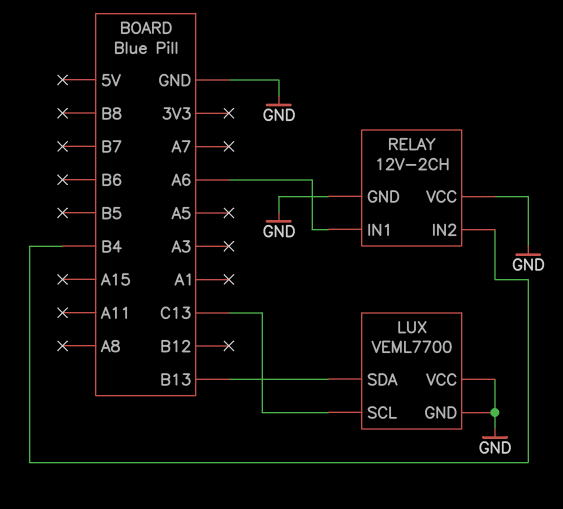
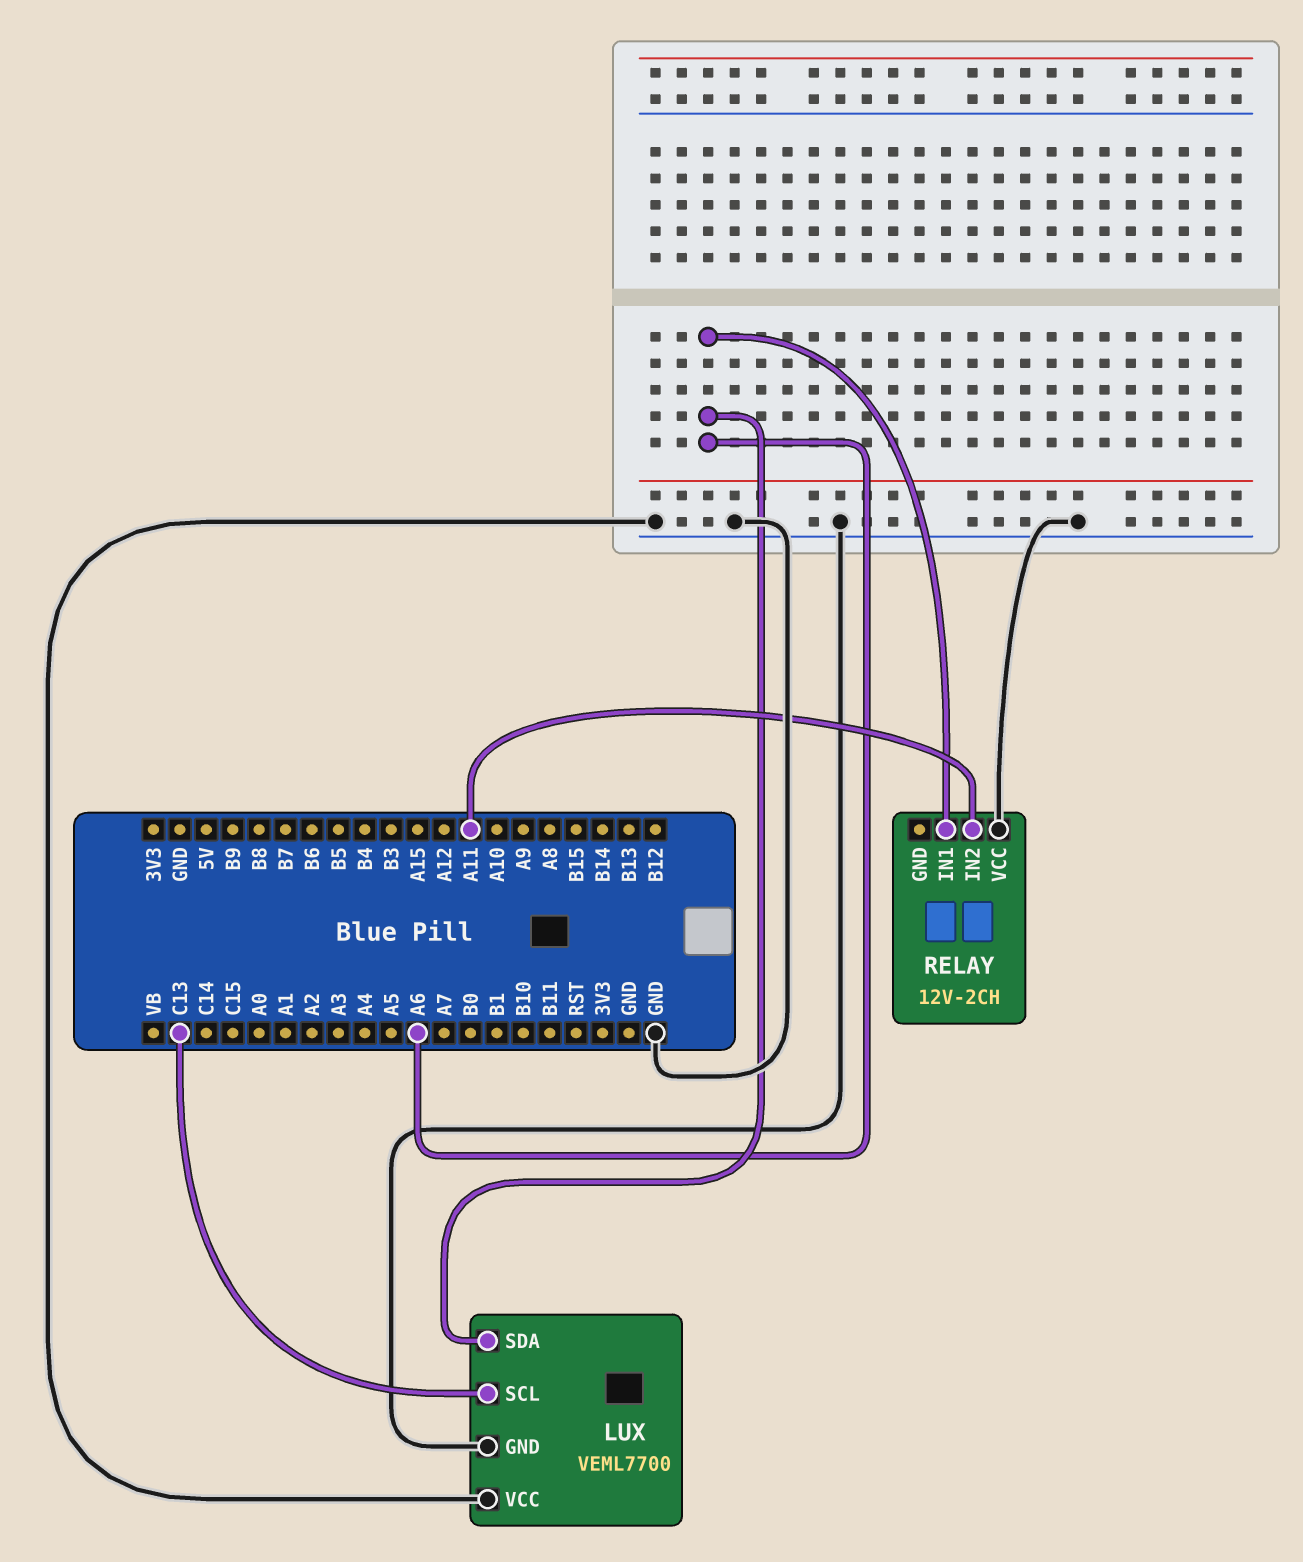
LUX pin SDA: B13 -> A6
RELAY pin GND: GND -> none
RELAY pin IN2: B4 -> A11

